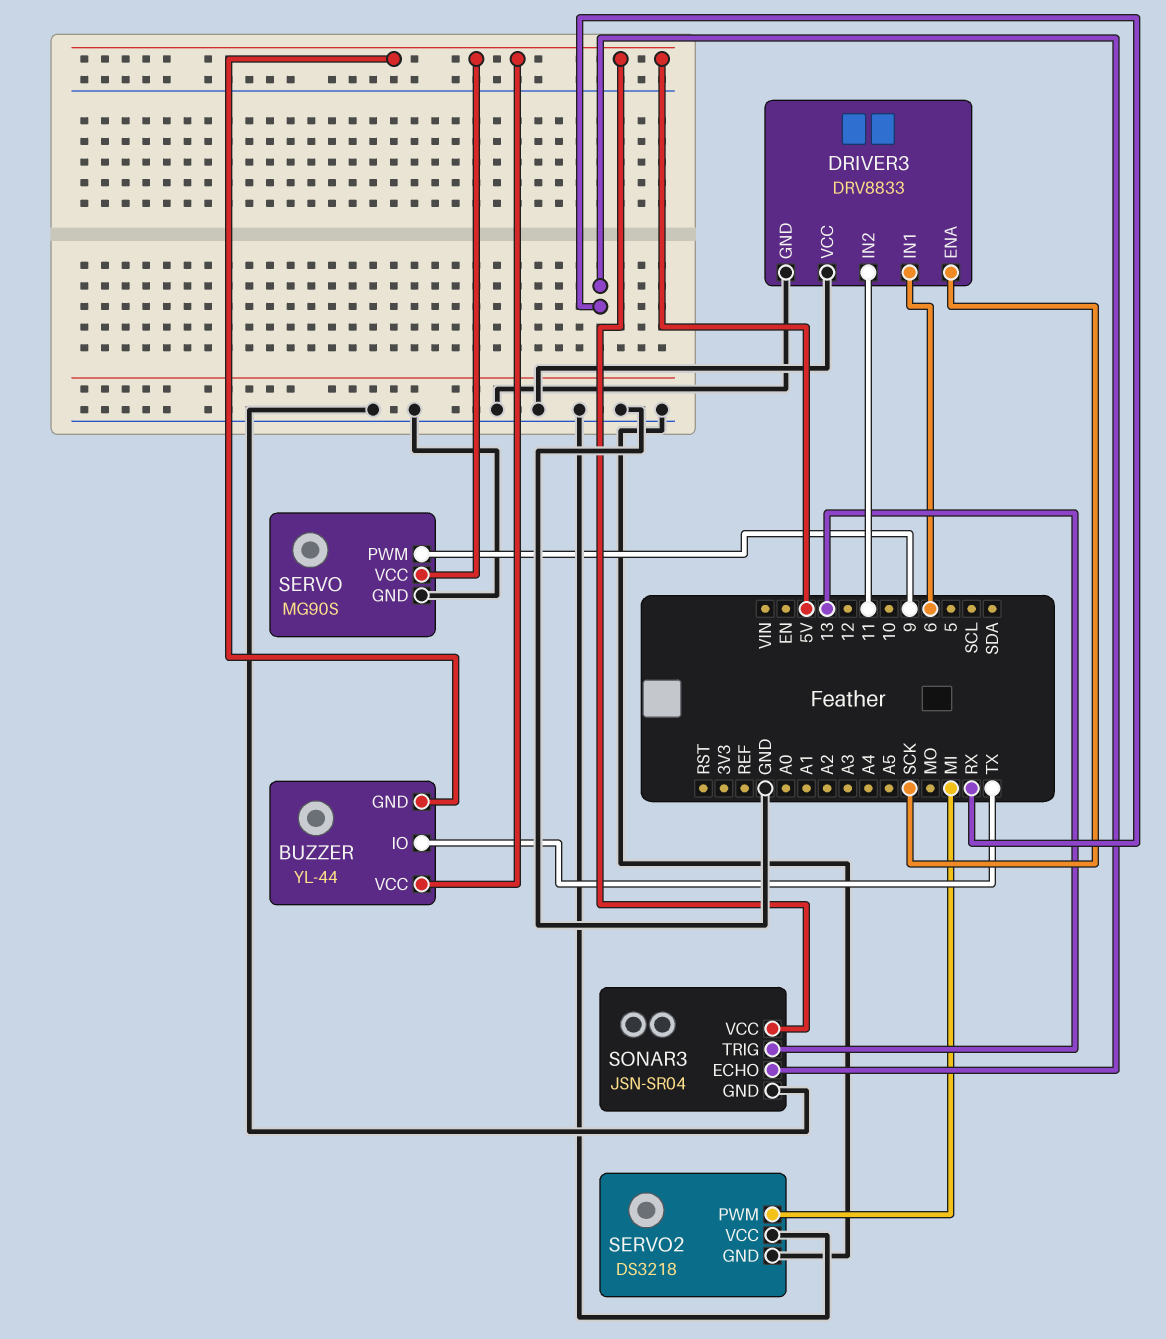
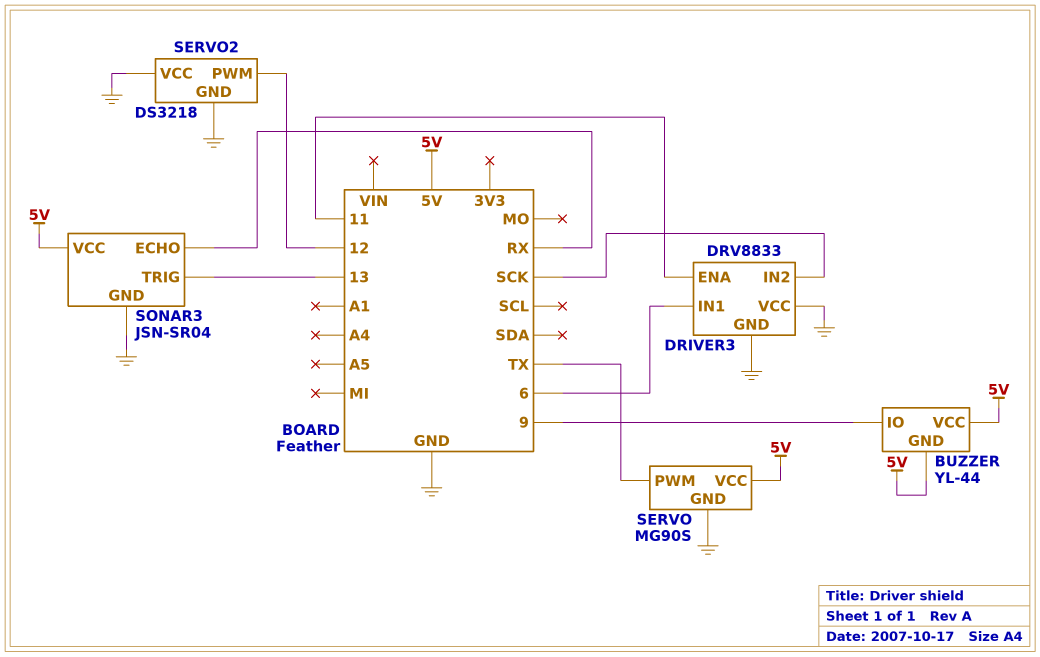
BUZZER pin IO: TX -> 9
DRIVER3 pin ENA: SCK -> 11
DRIVER3 pin IN2: 11 -> SCK
SERVO pin PWM: 9 -> TX
SERVO2 pin PWM: MI -> 12

